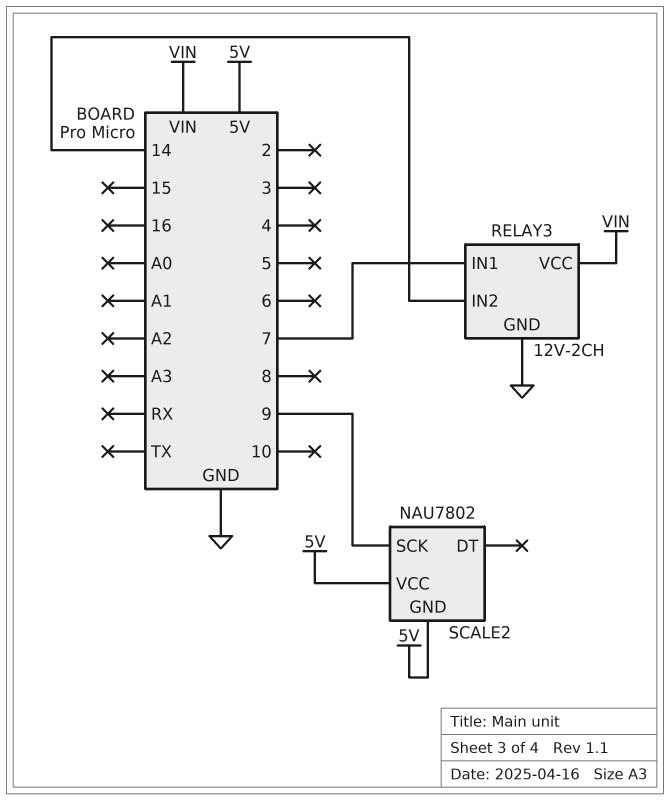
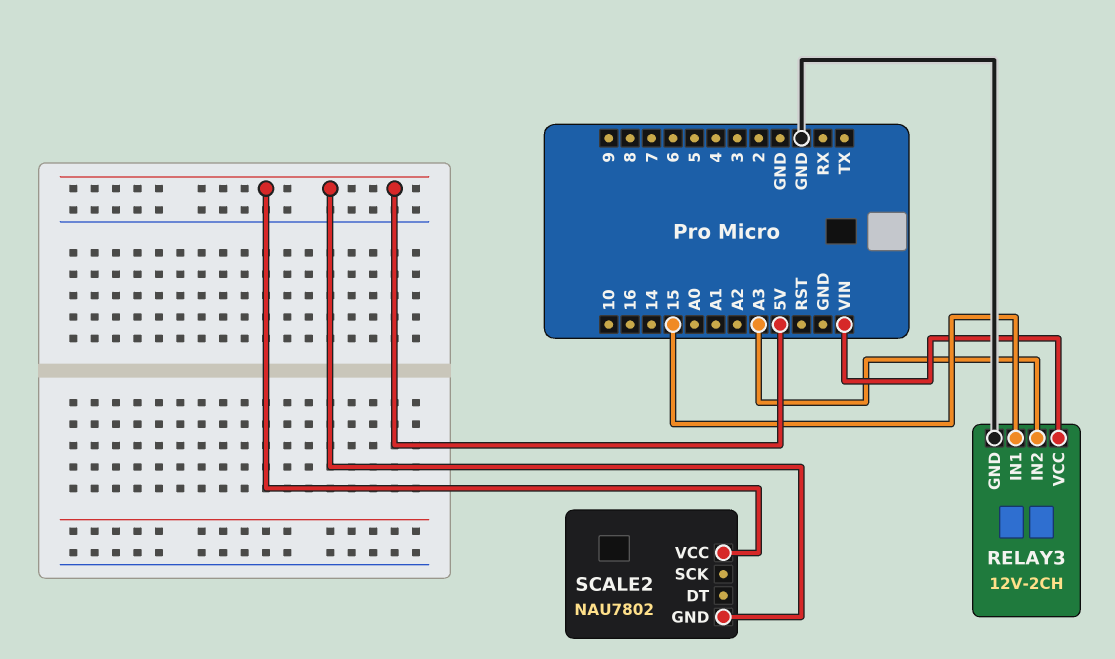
RELAY3 pin IN1: 7 -> 15
RELAY3 pin IN2: 14 -> A3
SCALE2 pin SCK: 9 -> none

